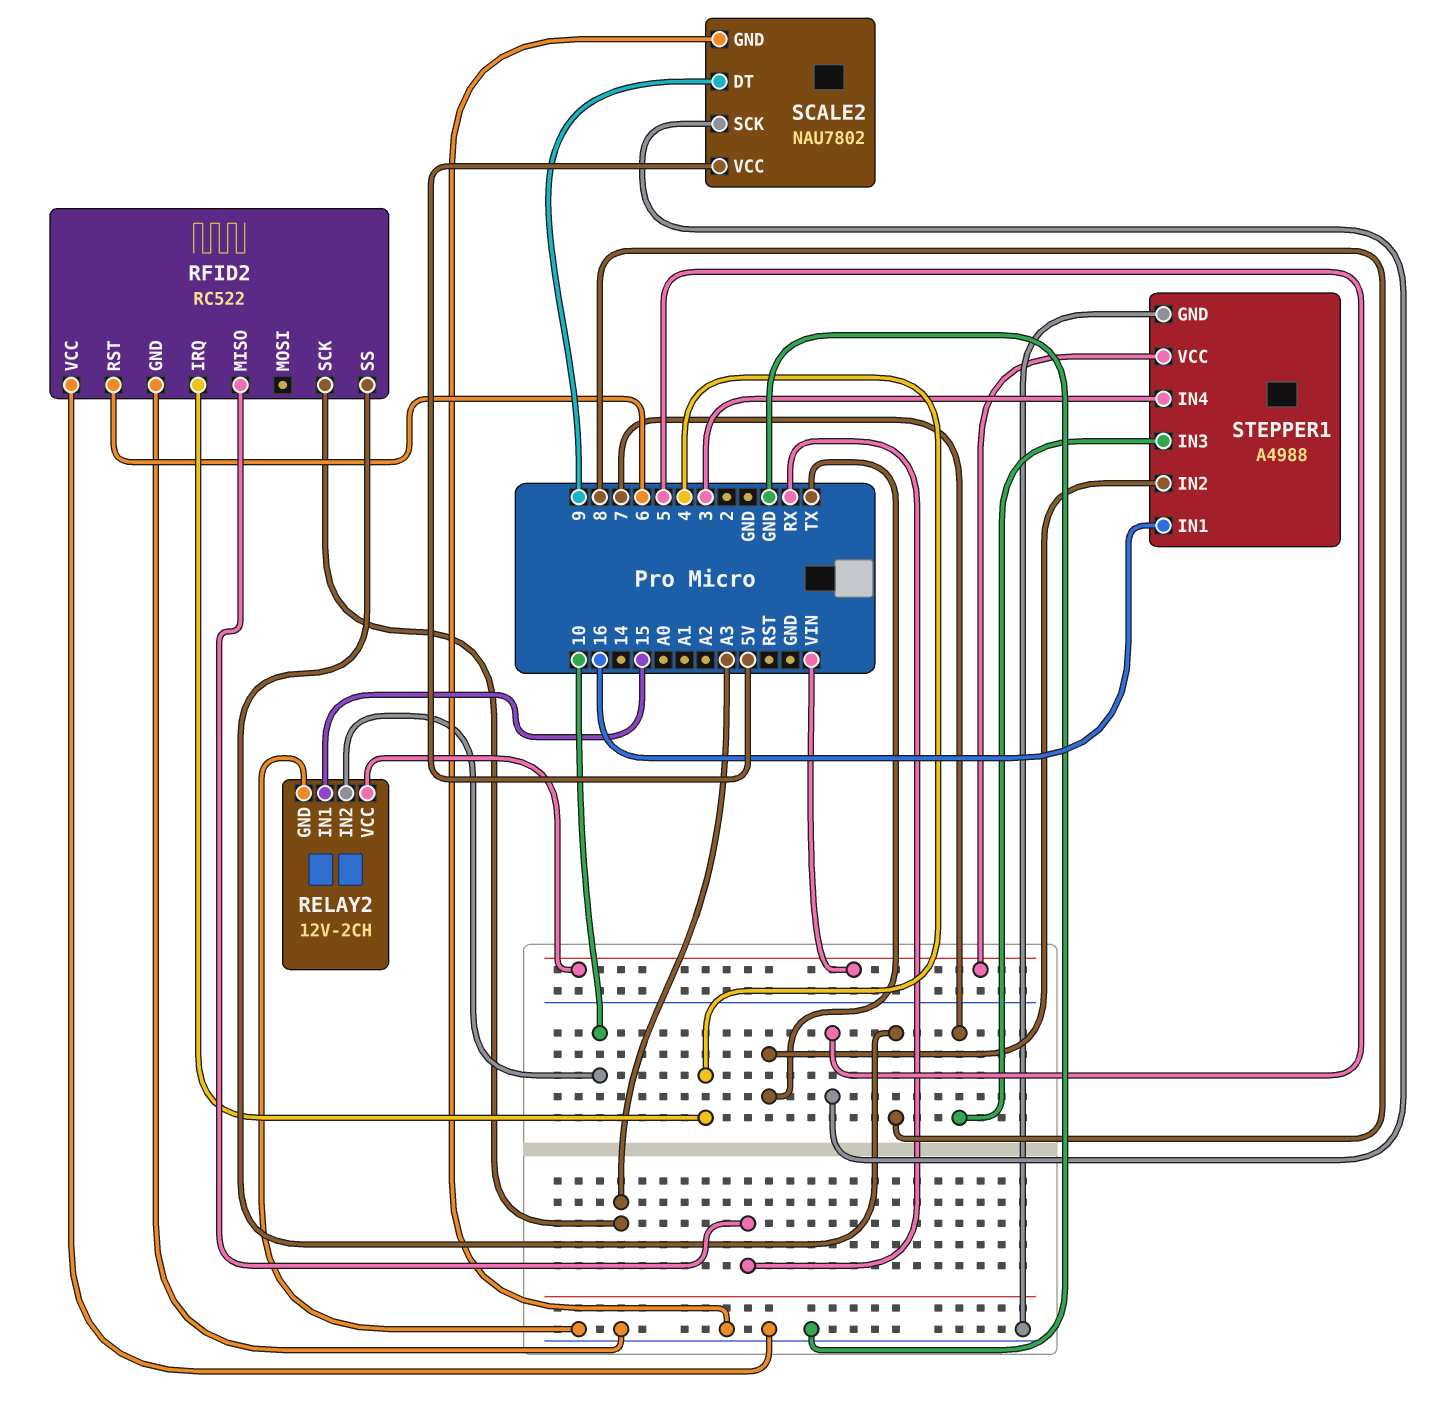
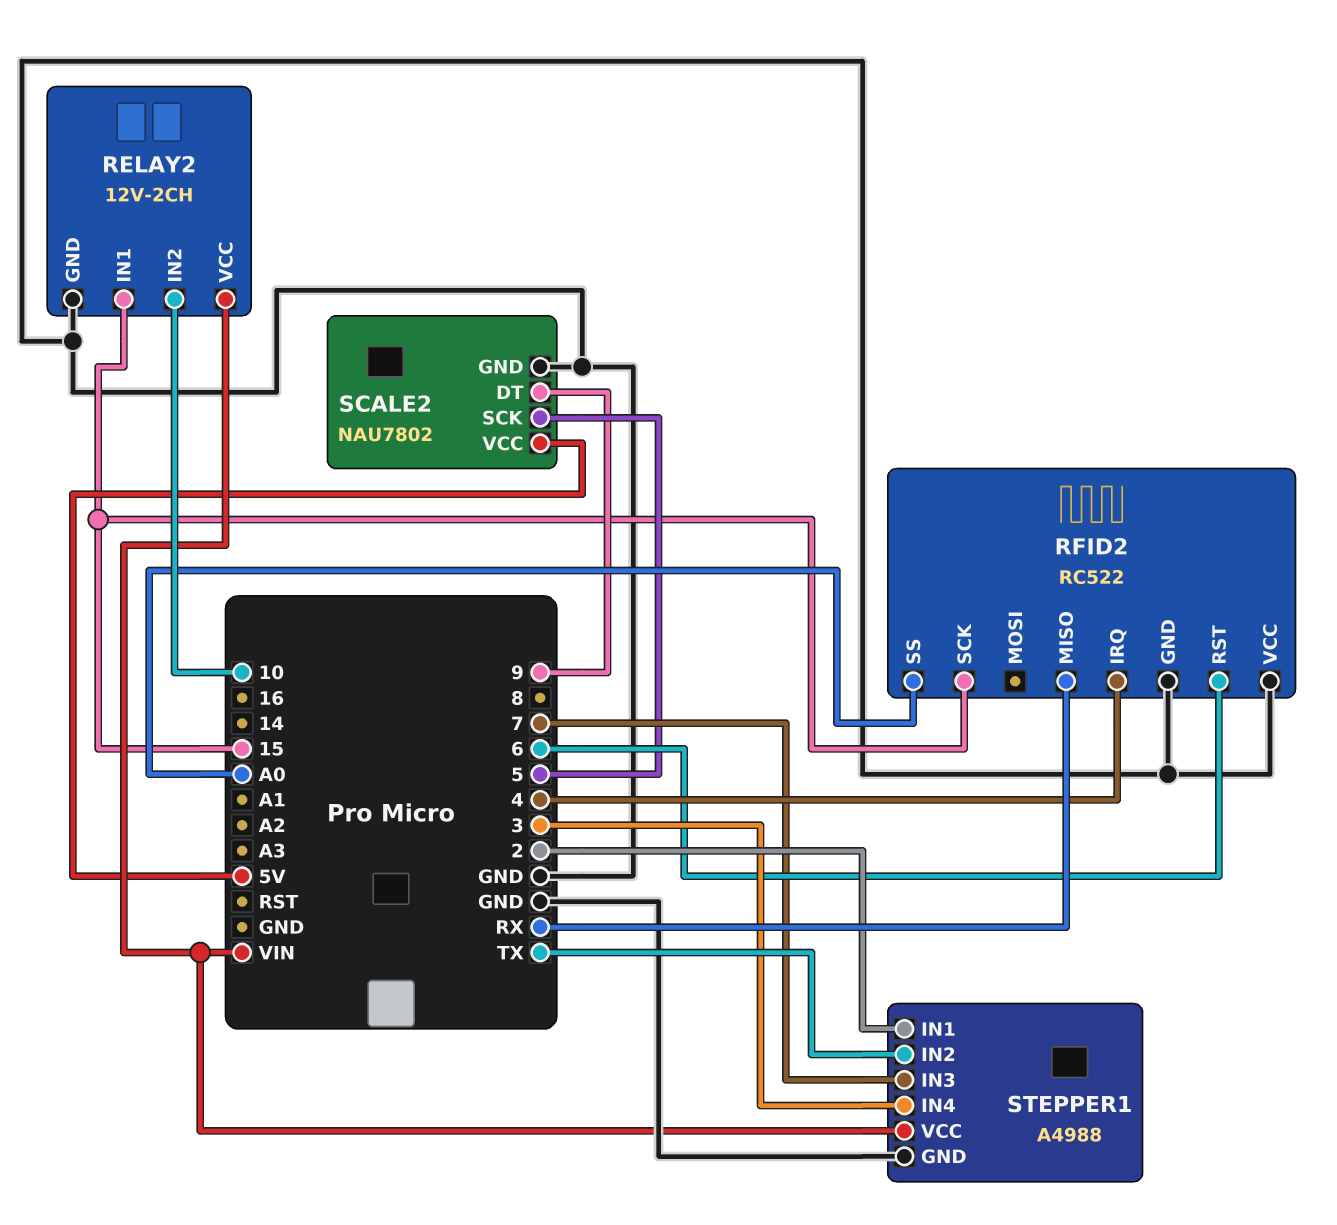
RFID2 pin SCK: A3 -> 15
RFID2 pin SS: 8 -> A0
STEPPER1 pin IN1: 16 -> 2

